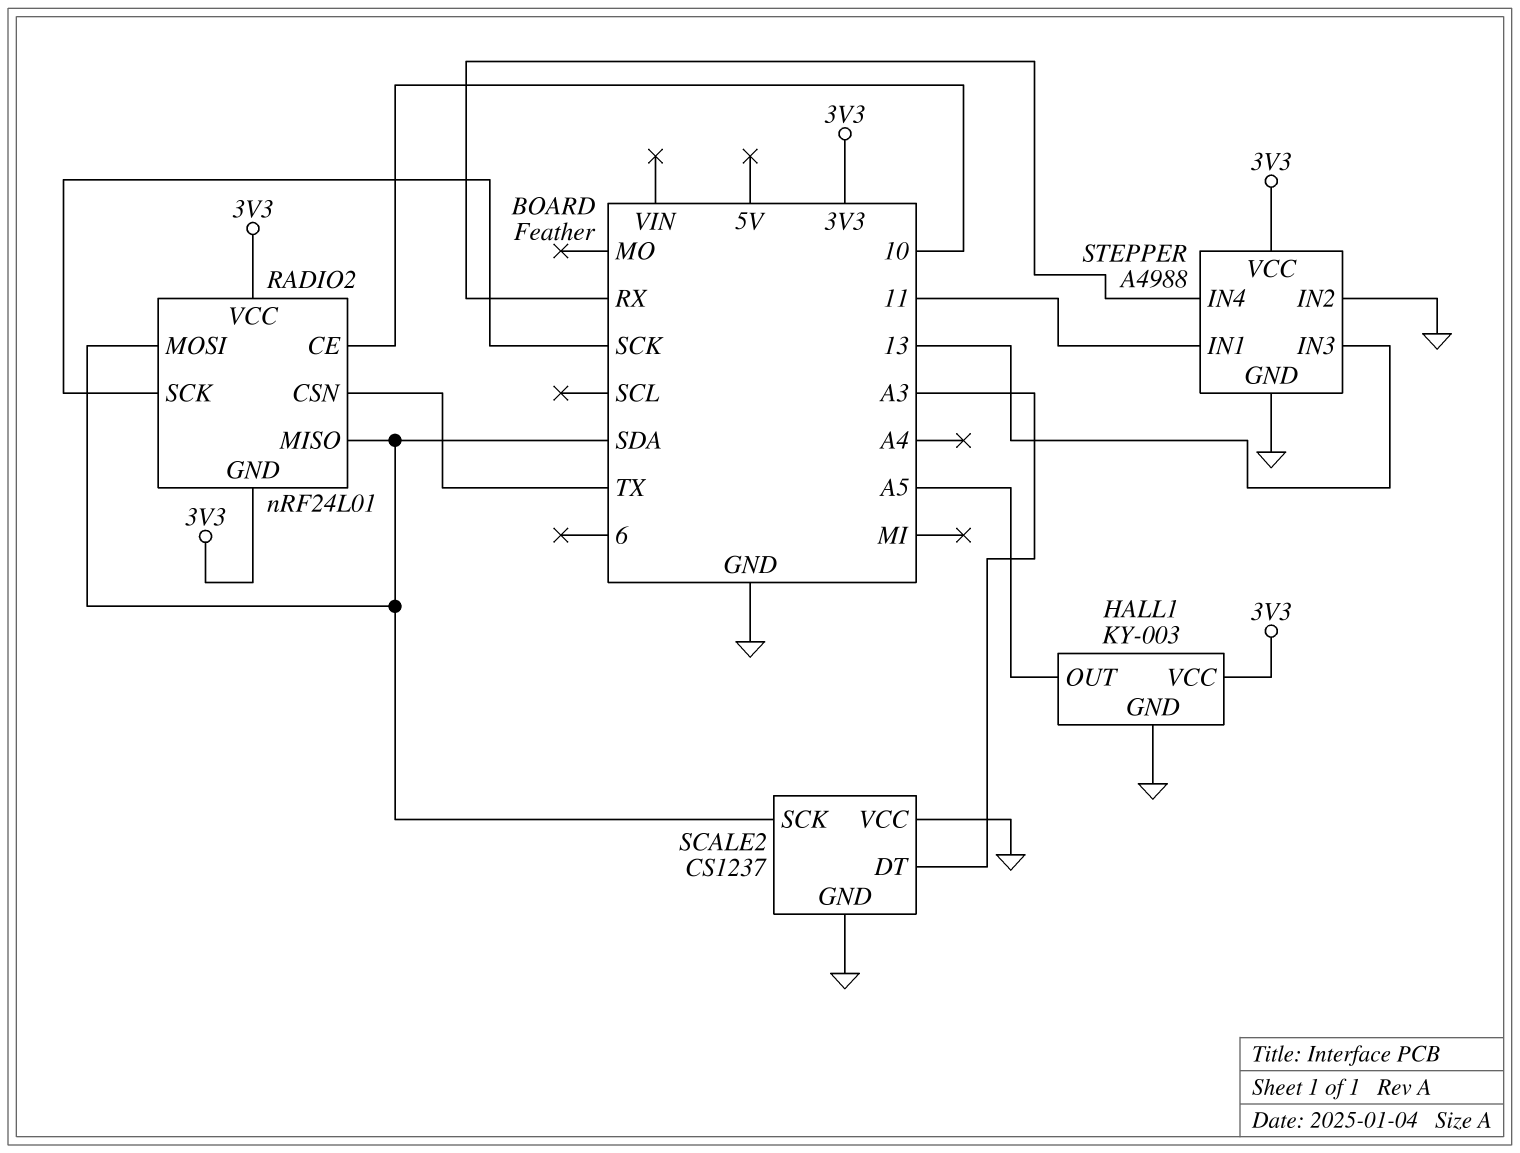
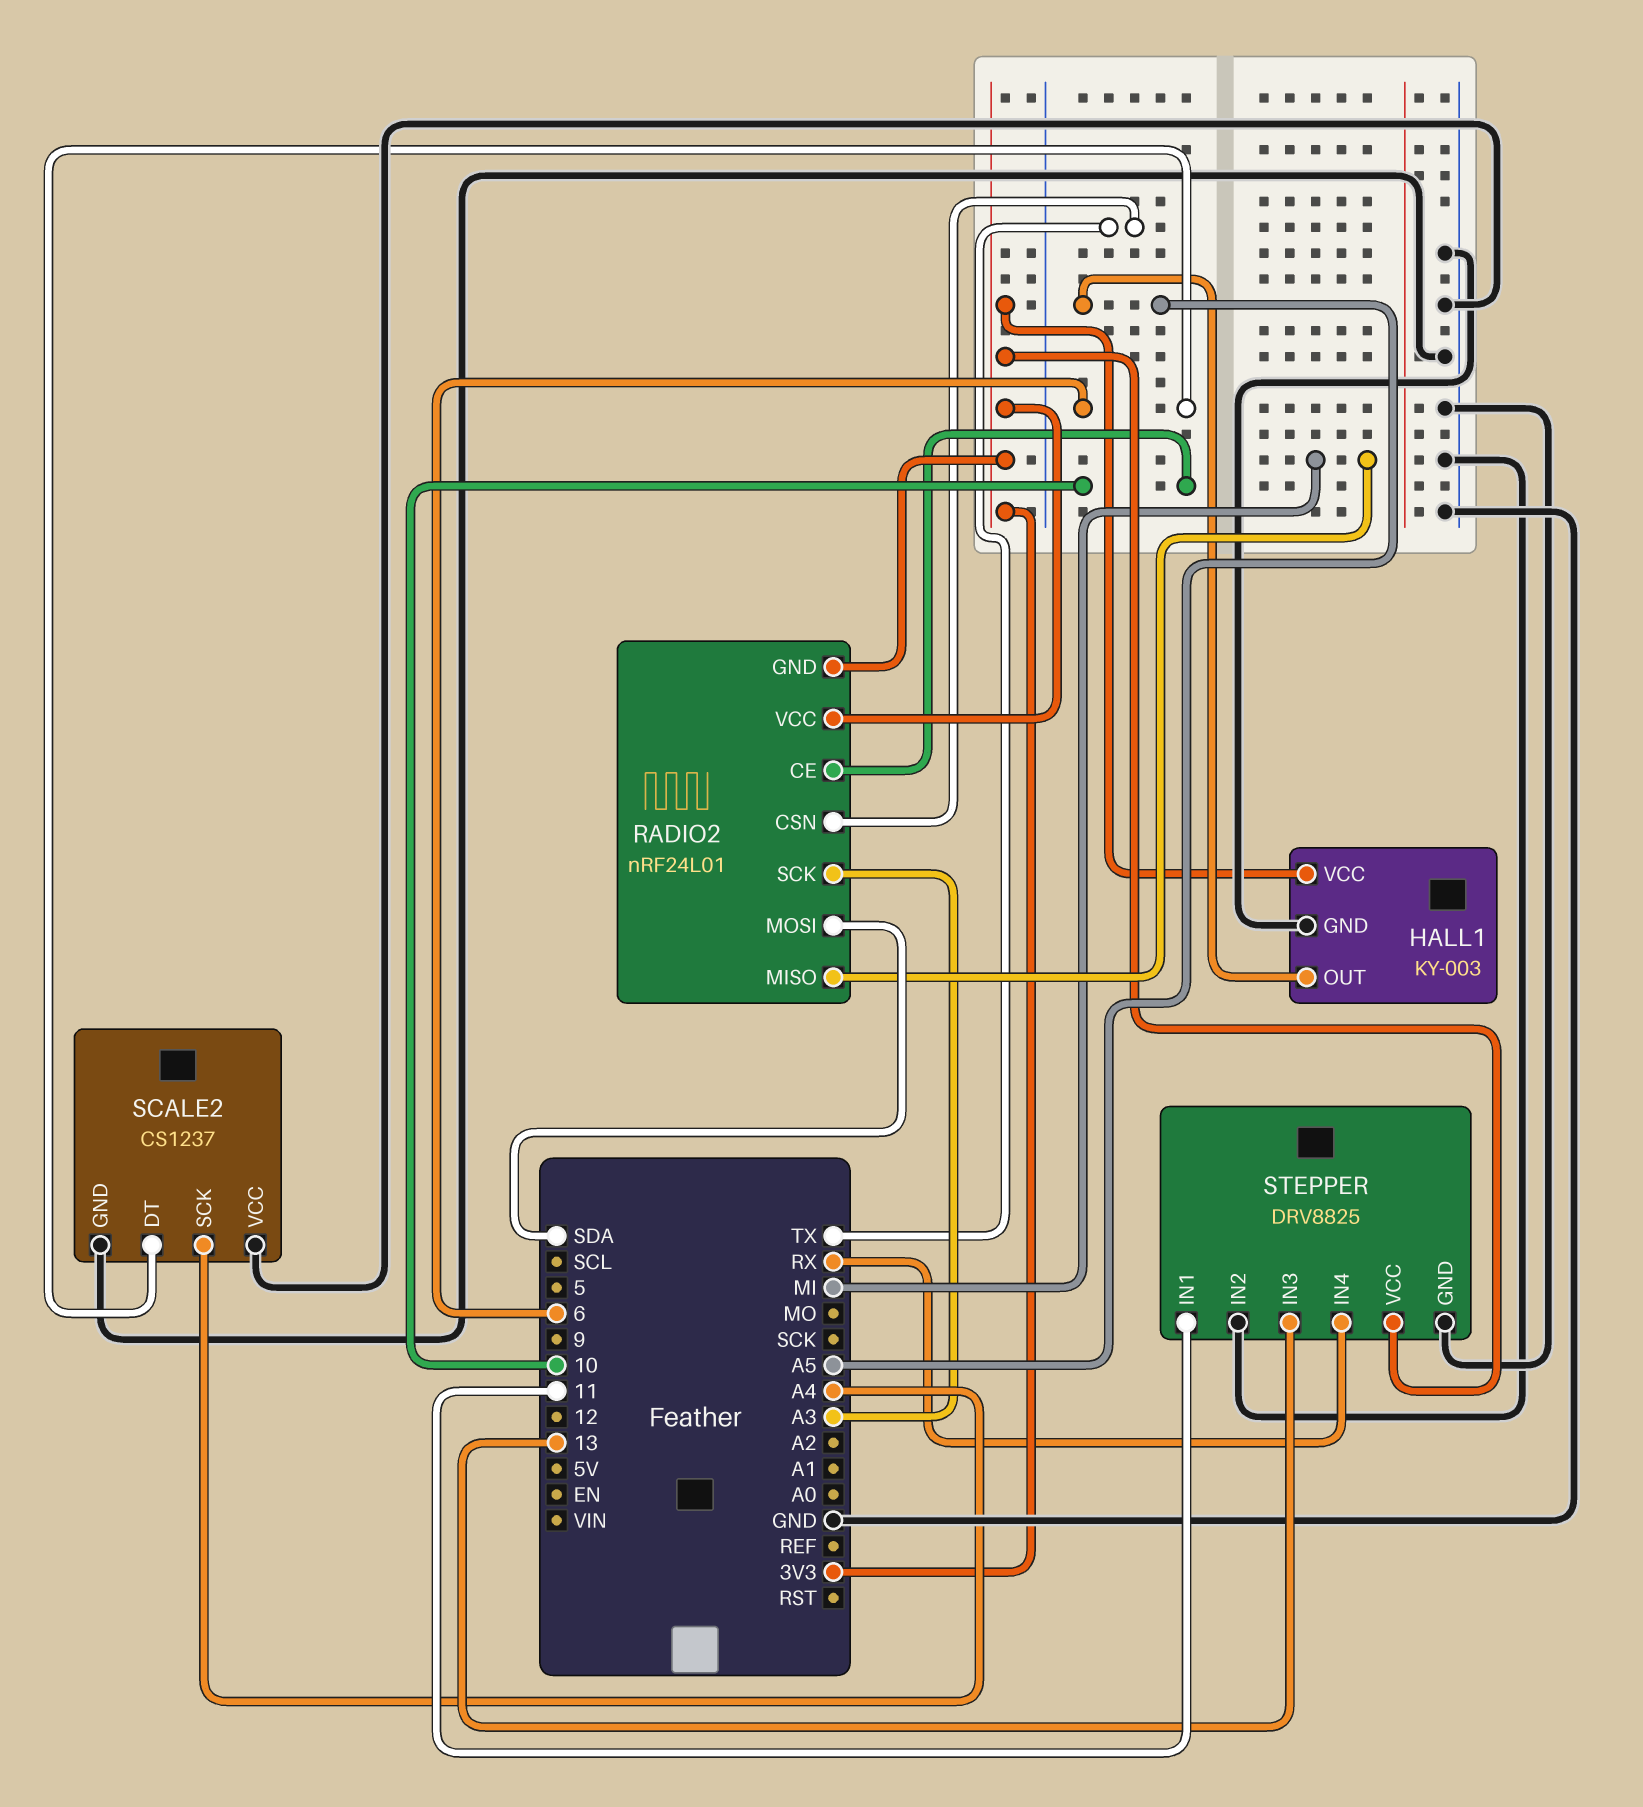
RADIO2 pin MISO: SDA -> MI
RADIO2 pin SCK: SCK -> A3
SCALE2 pin DT: A3 -> 6
SCALE2 pin SCK: SDA -> A4
STEPPER: A4988 -> DRV8825

